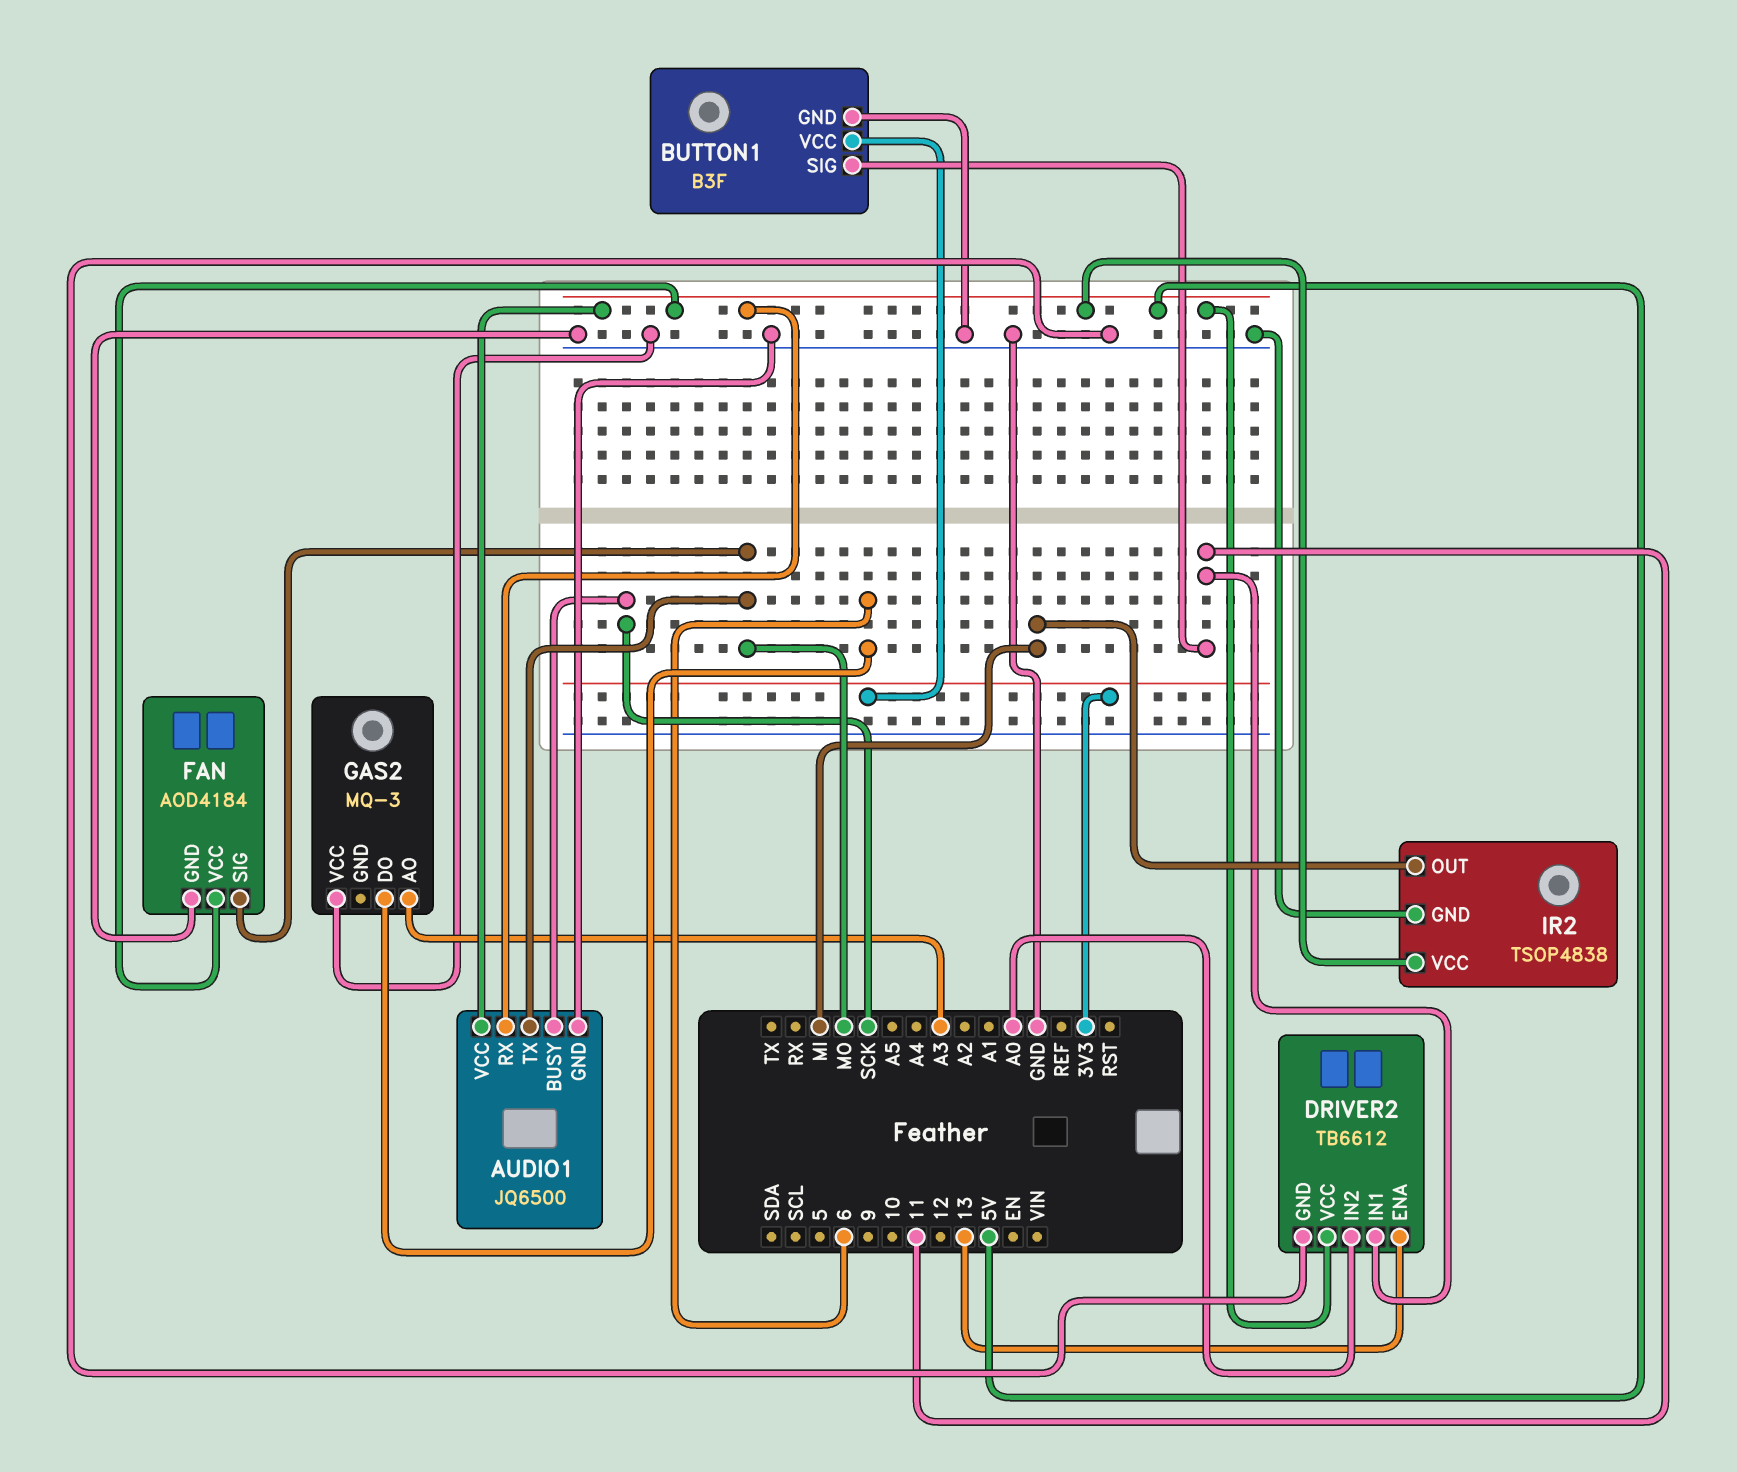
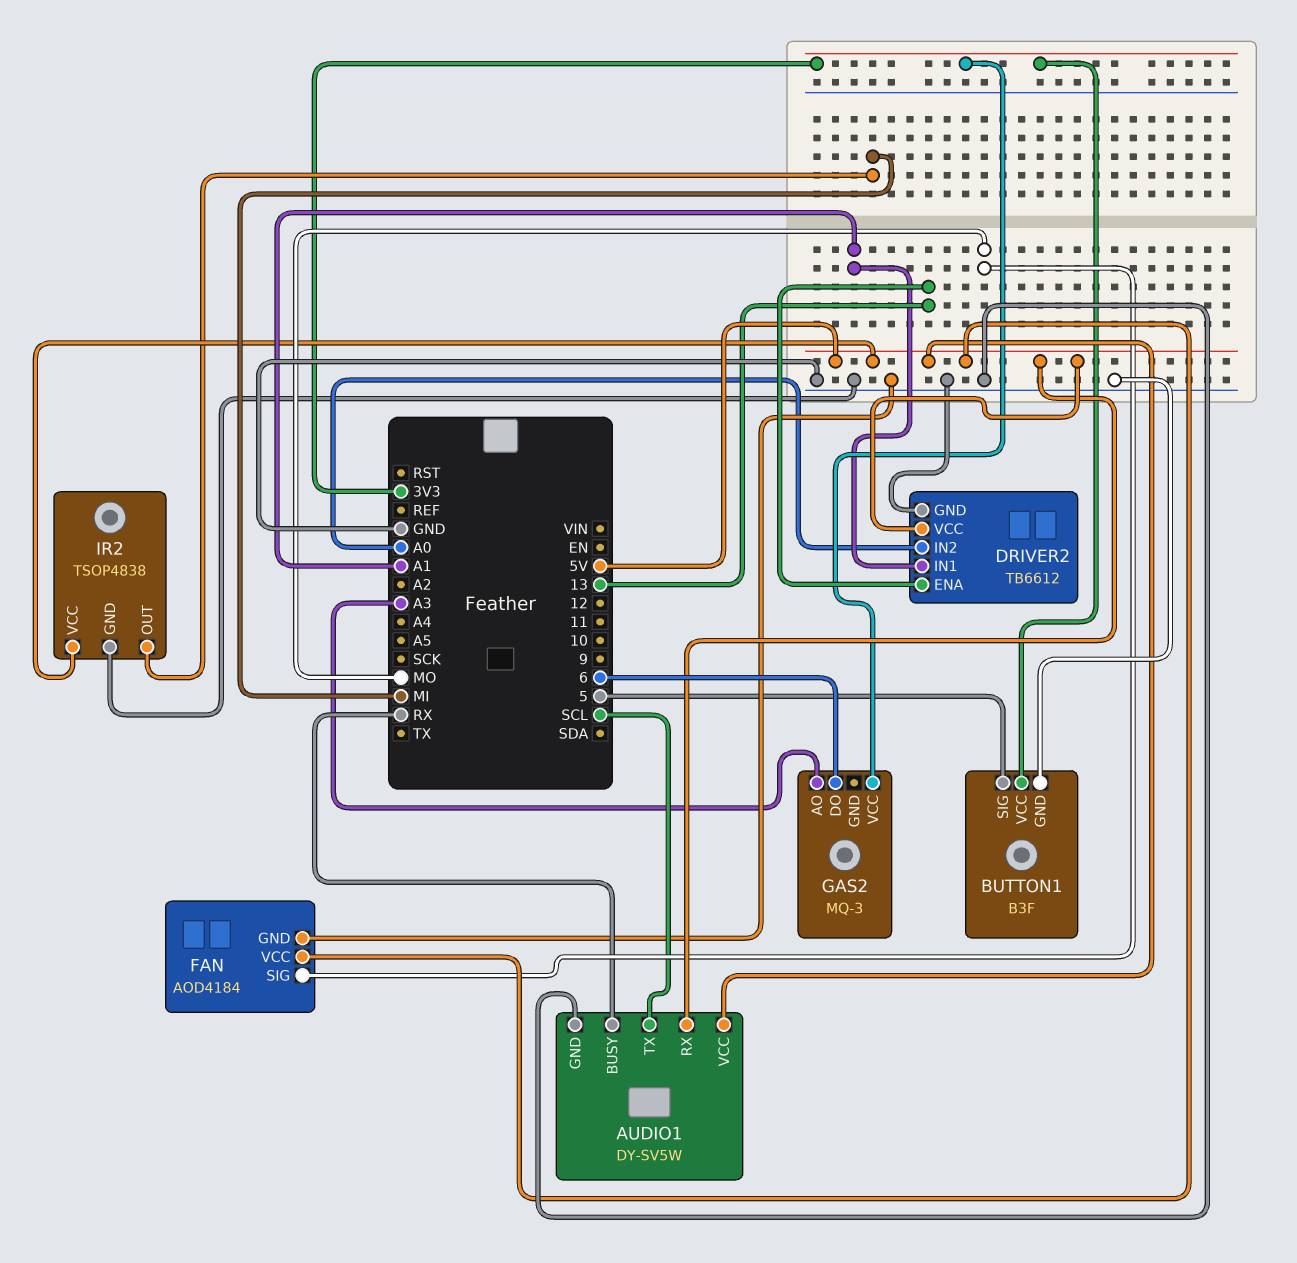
AUDIO1: JQ6500 -> DY-SV5W
AUDIO1 pin BUSY: SCK -> RX
AUDIO1 pin TX: MO -> SCL
BUTTON1 pin SIG: 11 -> 5
DRIVER2 pin IN1: 11 -> A1
GAS2 pin VCC: GND -> 3V3

